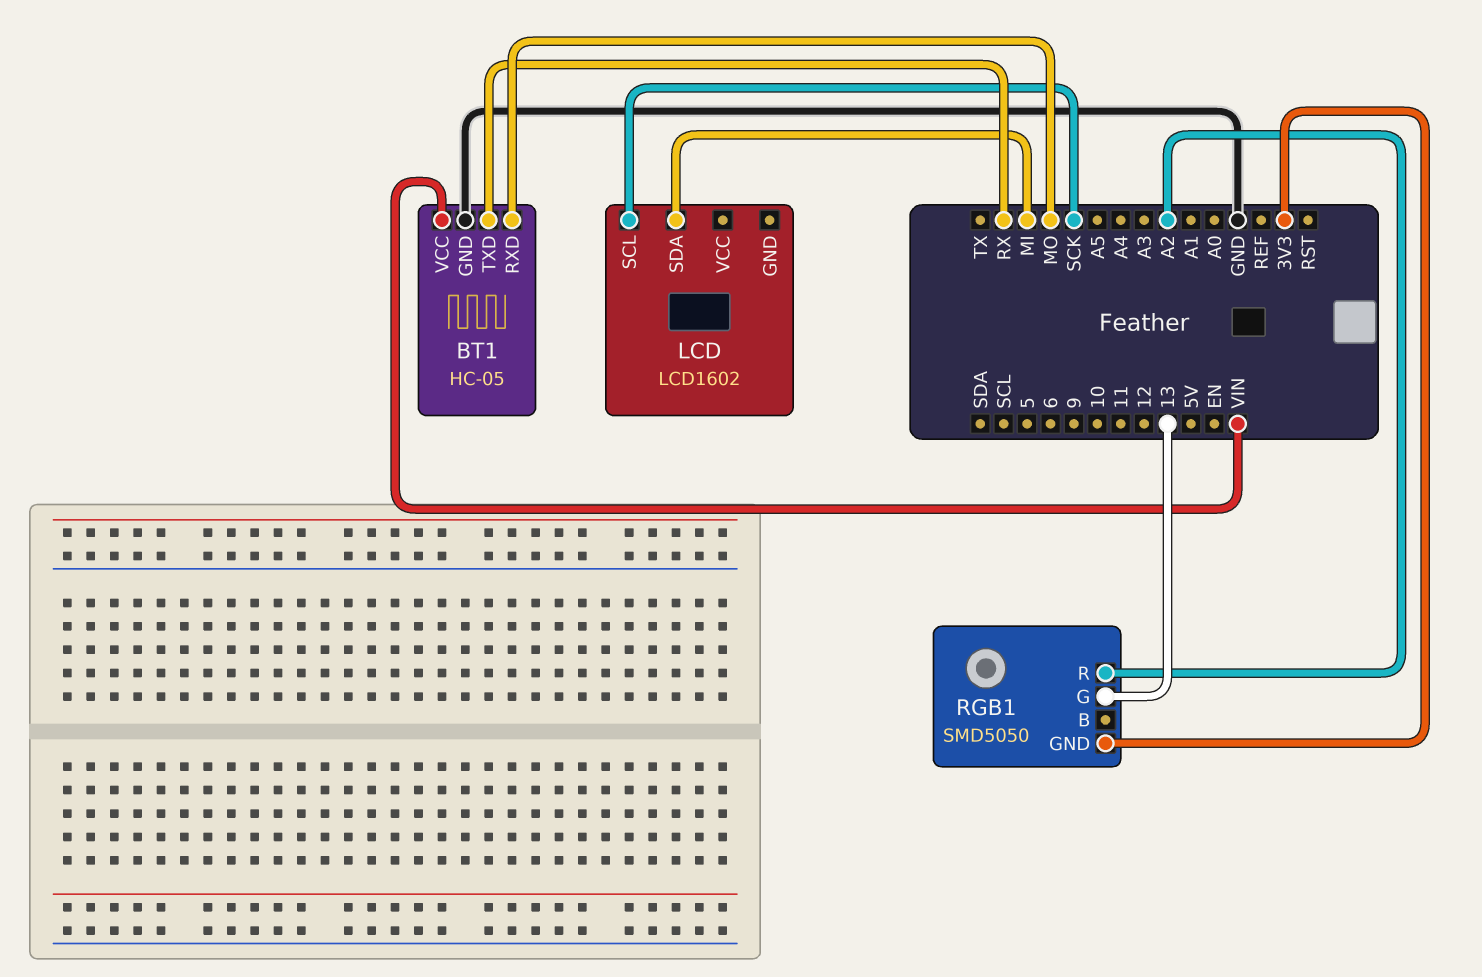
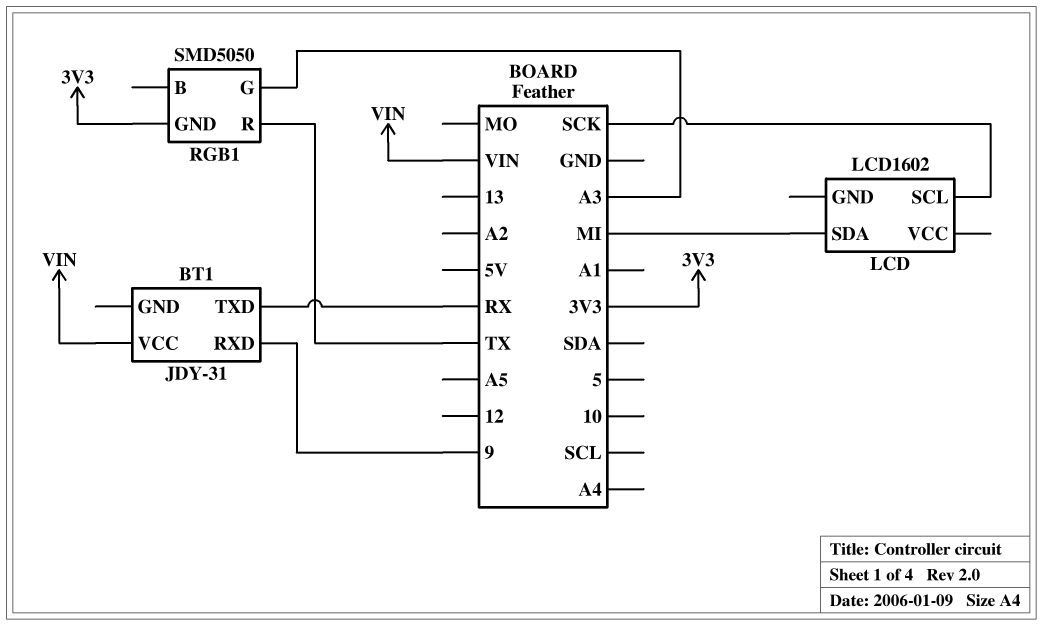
BT1: HC-05 -> JDY-31
BT1 pin GND: GND -> none
BT1 pin RXD: MO -> 9
RGB1 pin G: 13 -> A3
RGB1 pin R: A2 -> TX

